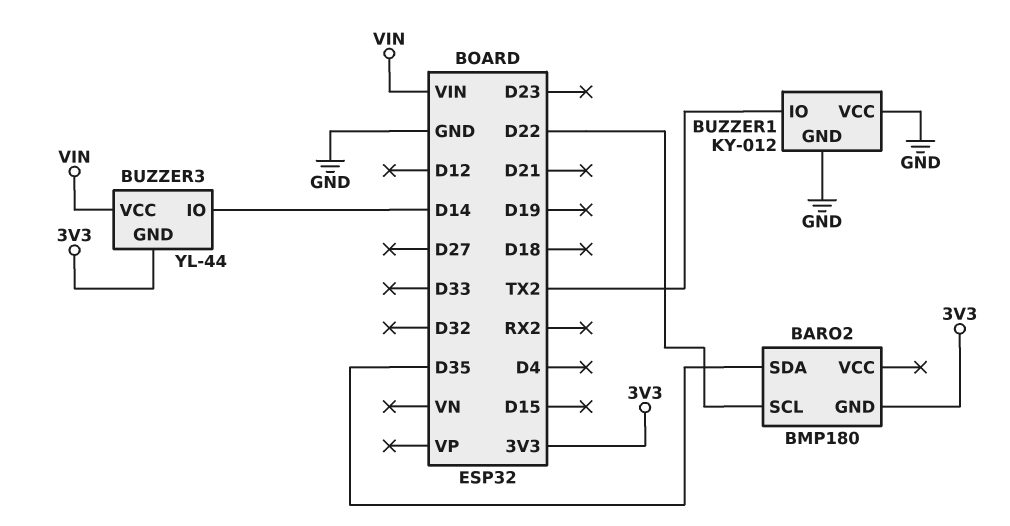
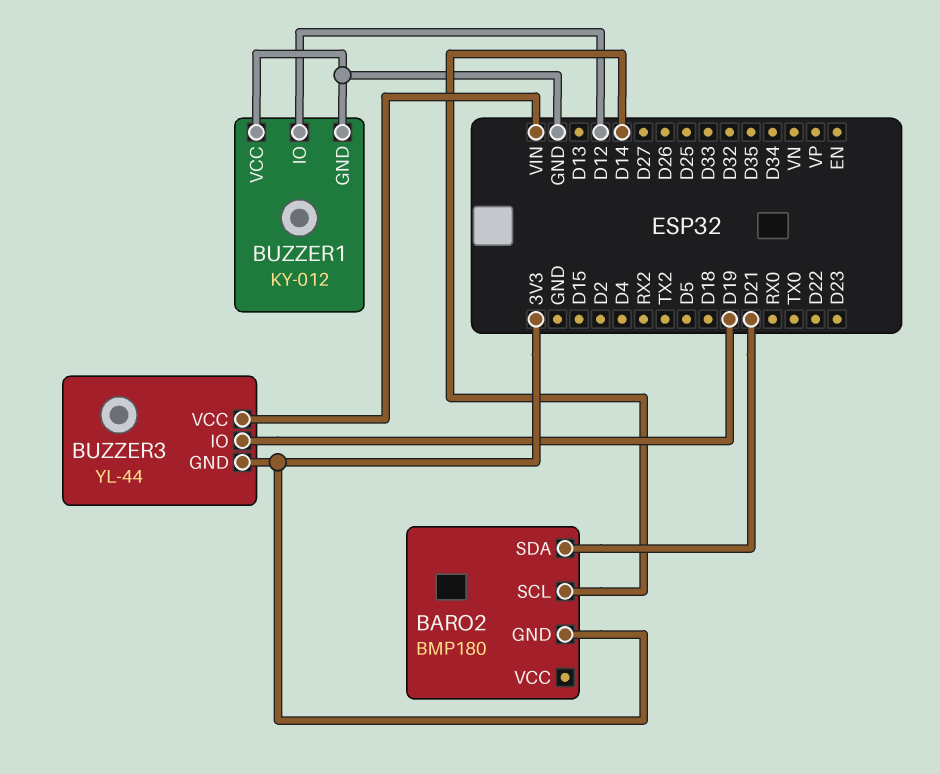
BARO2 pin SCL: D22 -> D14
BARO2 pin SDA: D35 -> D21
BUZZER1 pin IO: TX2 -> D12
BUZZER3 pin IO: D14 -> D19

